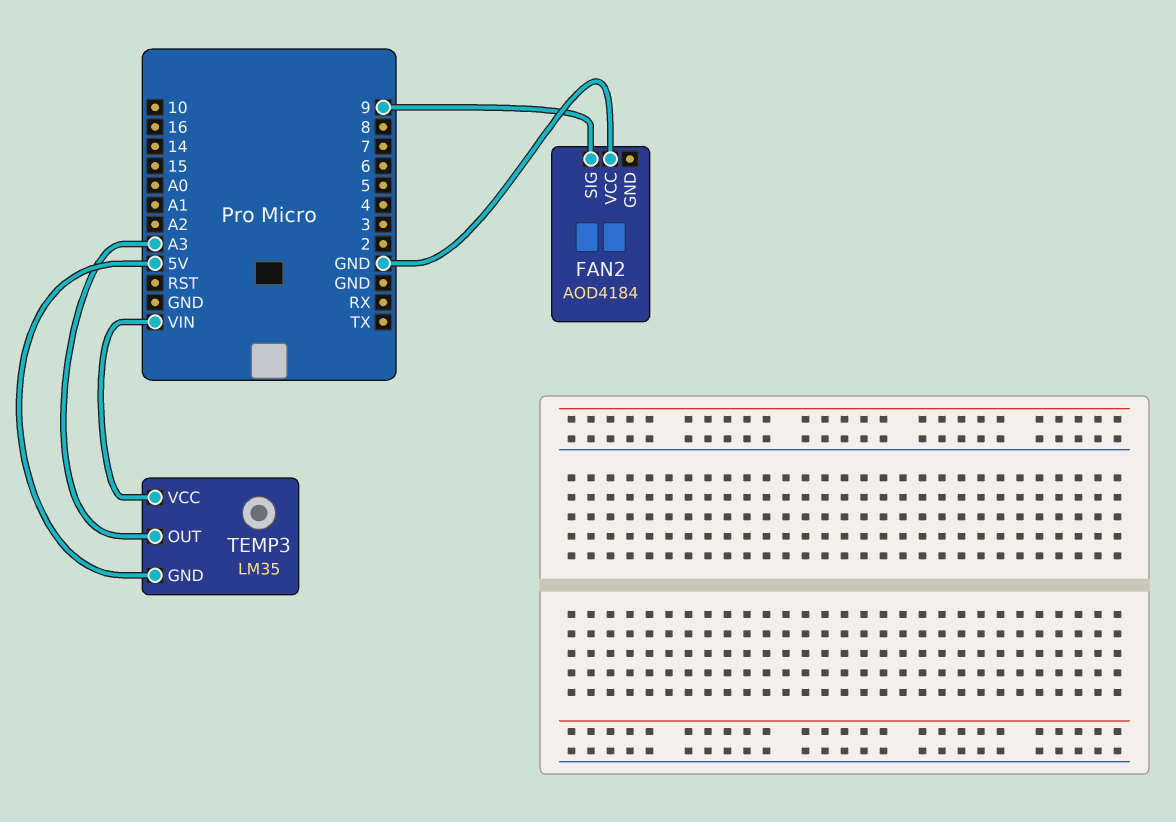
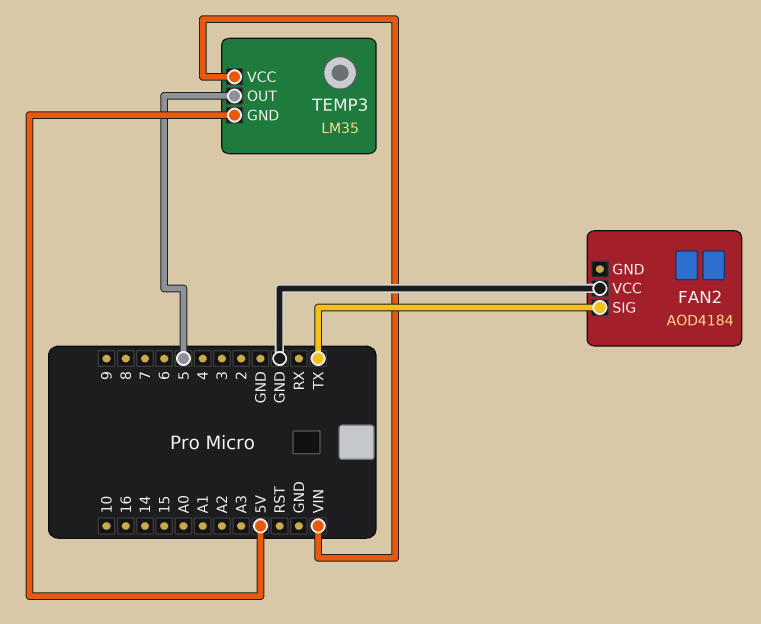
FAN2 pin SIG: 9 -> TX
TEMP3 pin OUT: A3 -> 5

